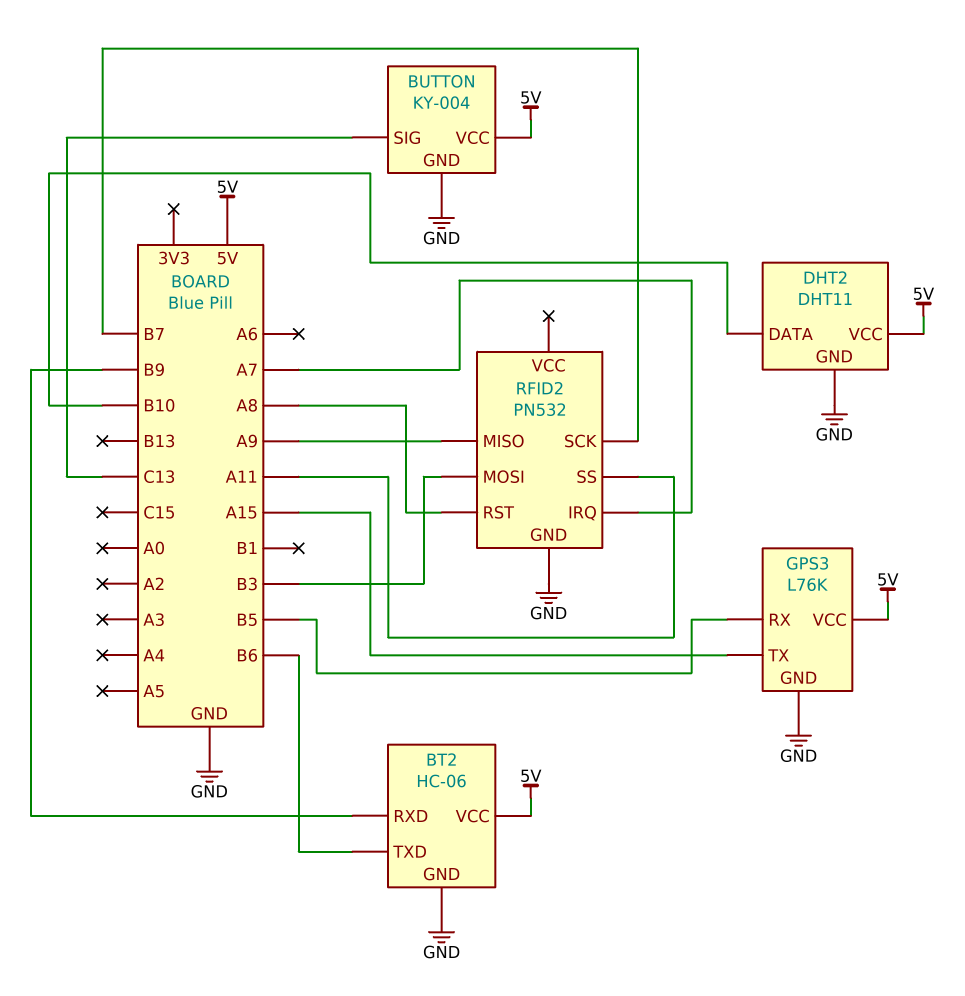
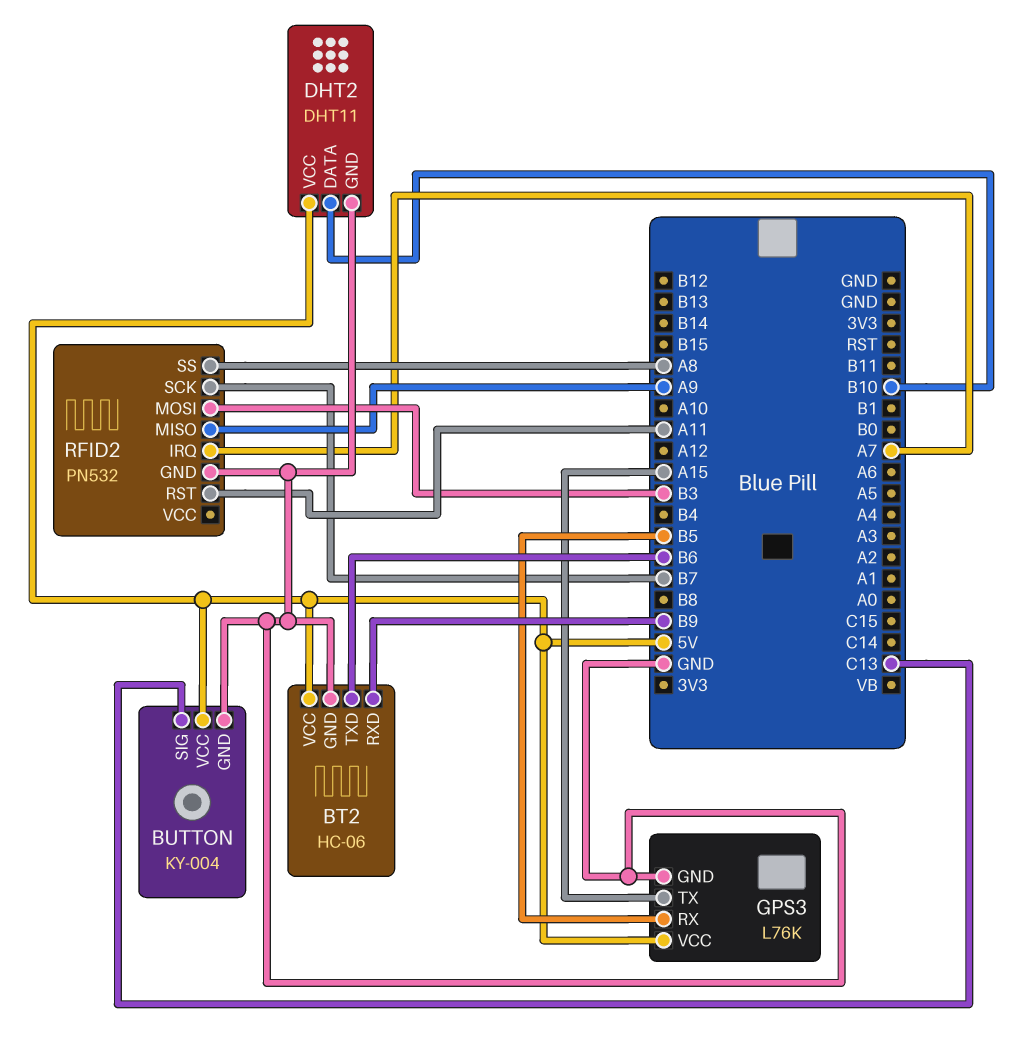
RFID2 pin RST: A8 -> A11
RFID2 pin SS: A11 -> A8

